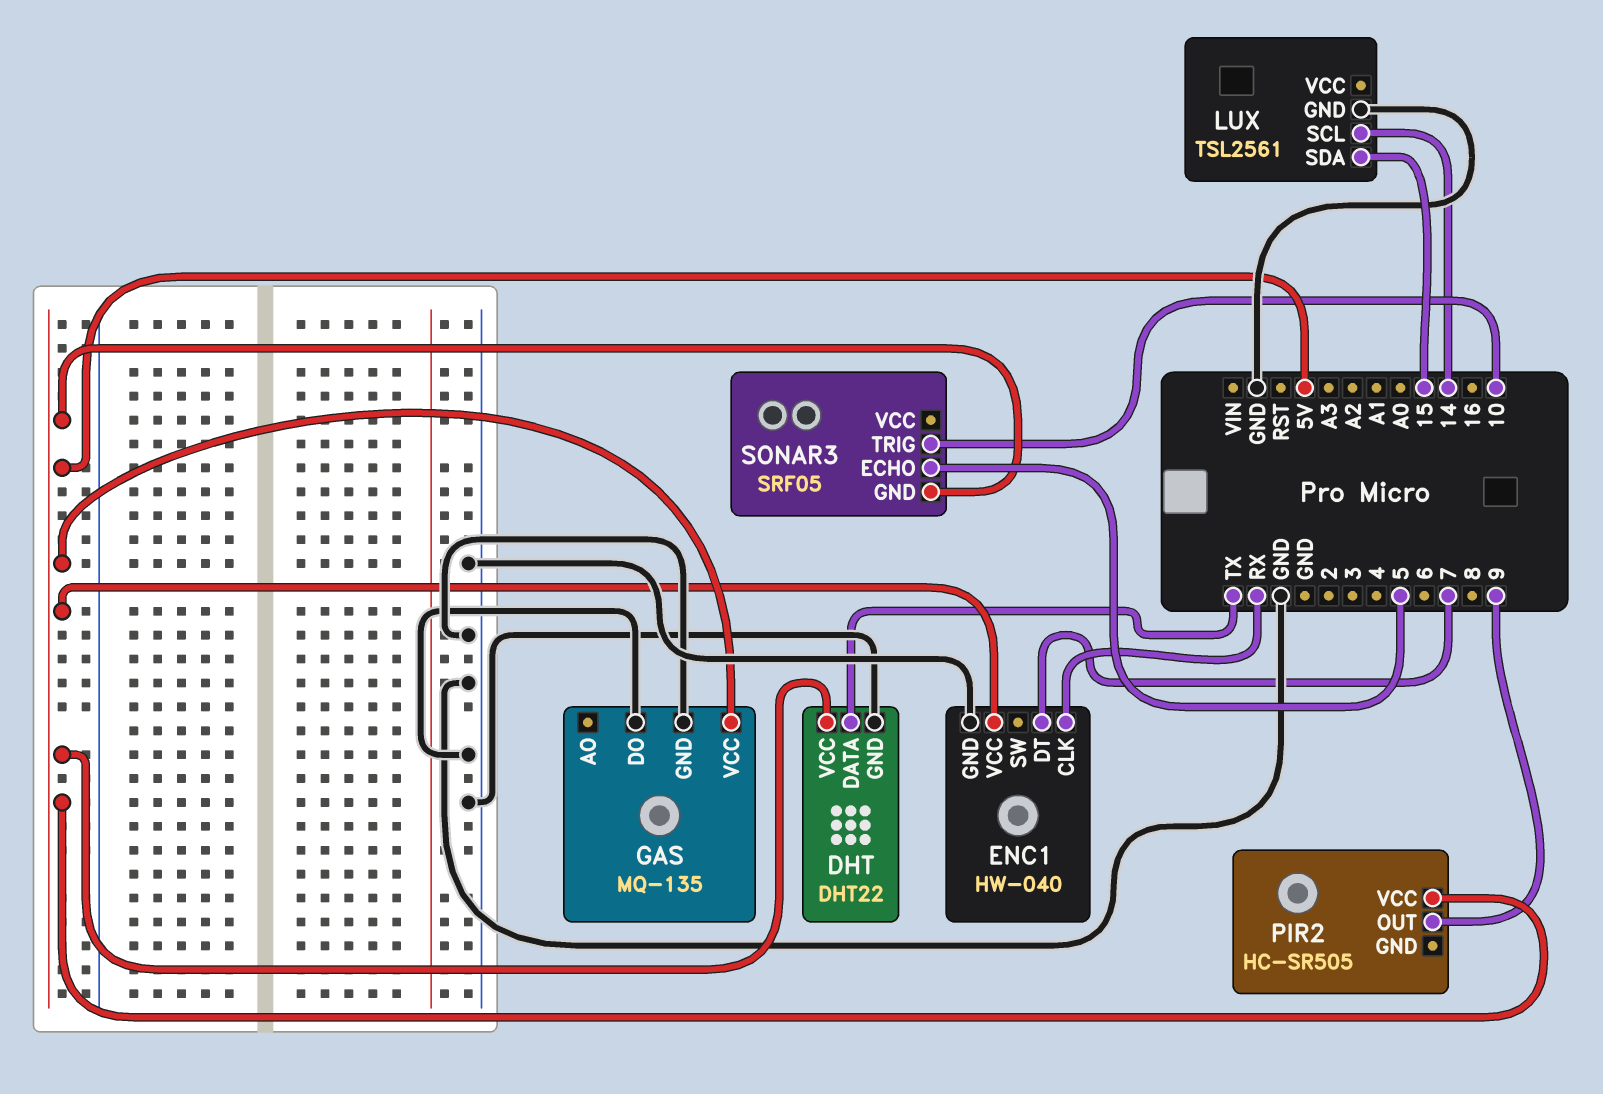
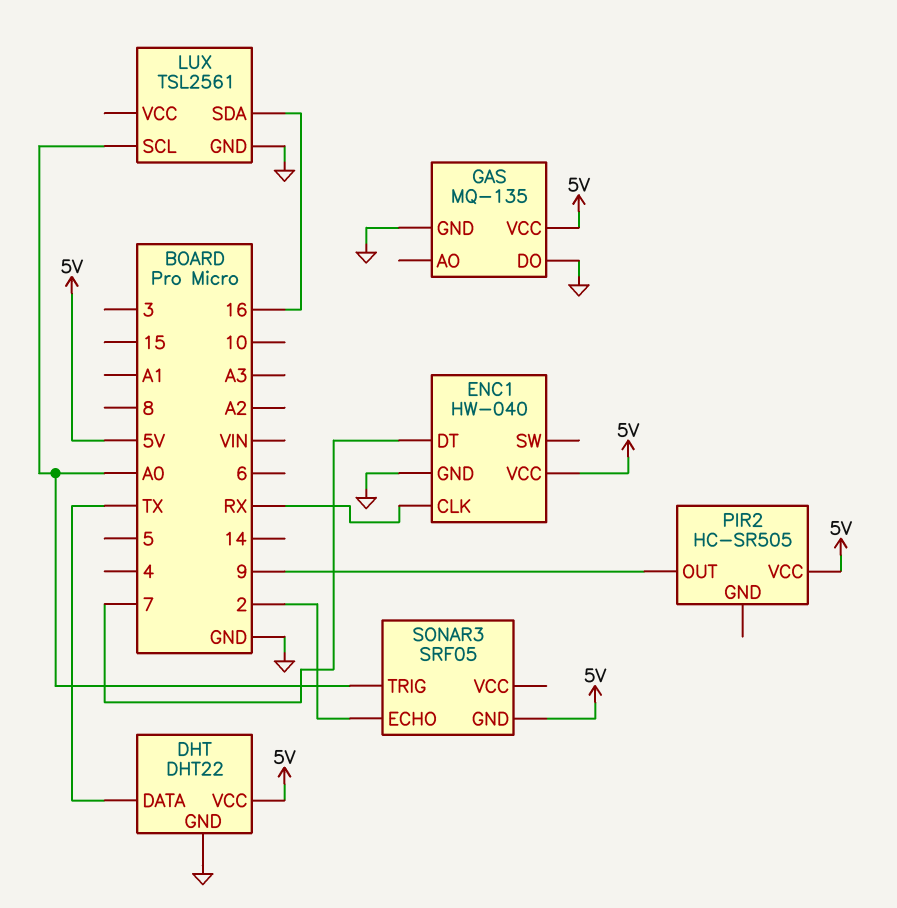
LUX pin SCL: 14 -> A0
LUX pin SDA: 15 -> 16
SONAR3 pin ECHO: 5 -> 2
SONAR3 pin TRIG: 10 -> A0

